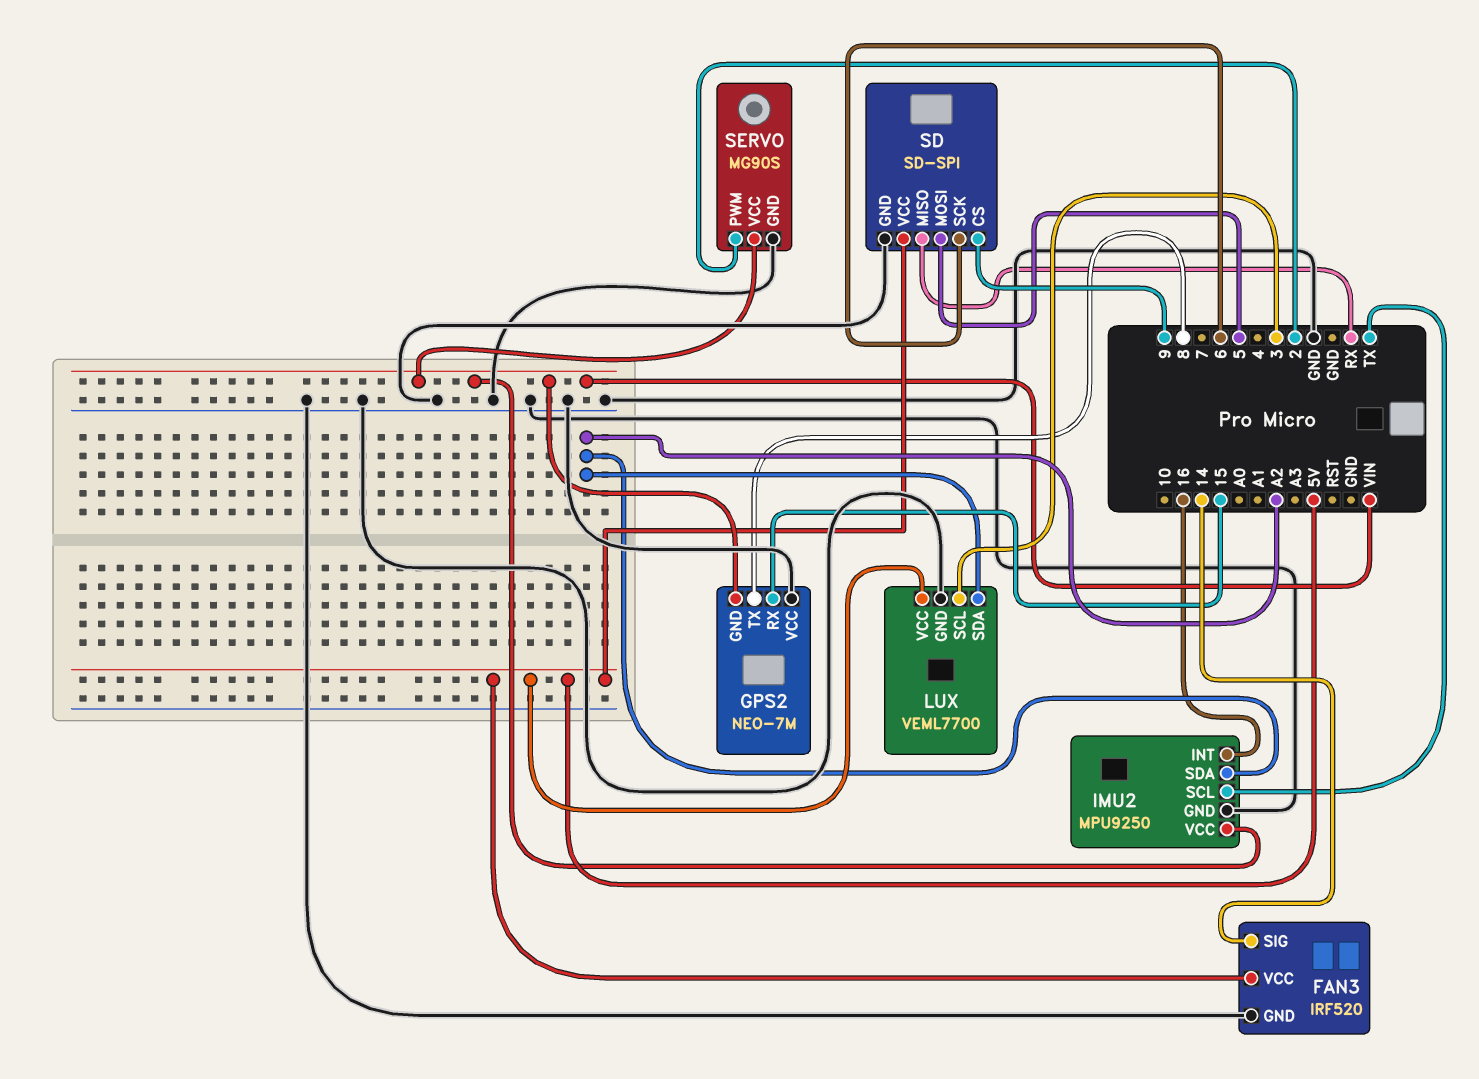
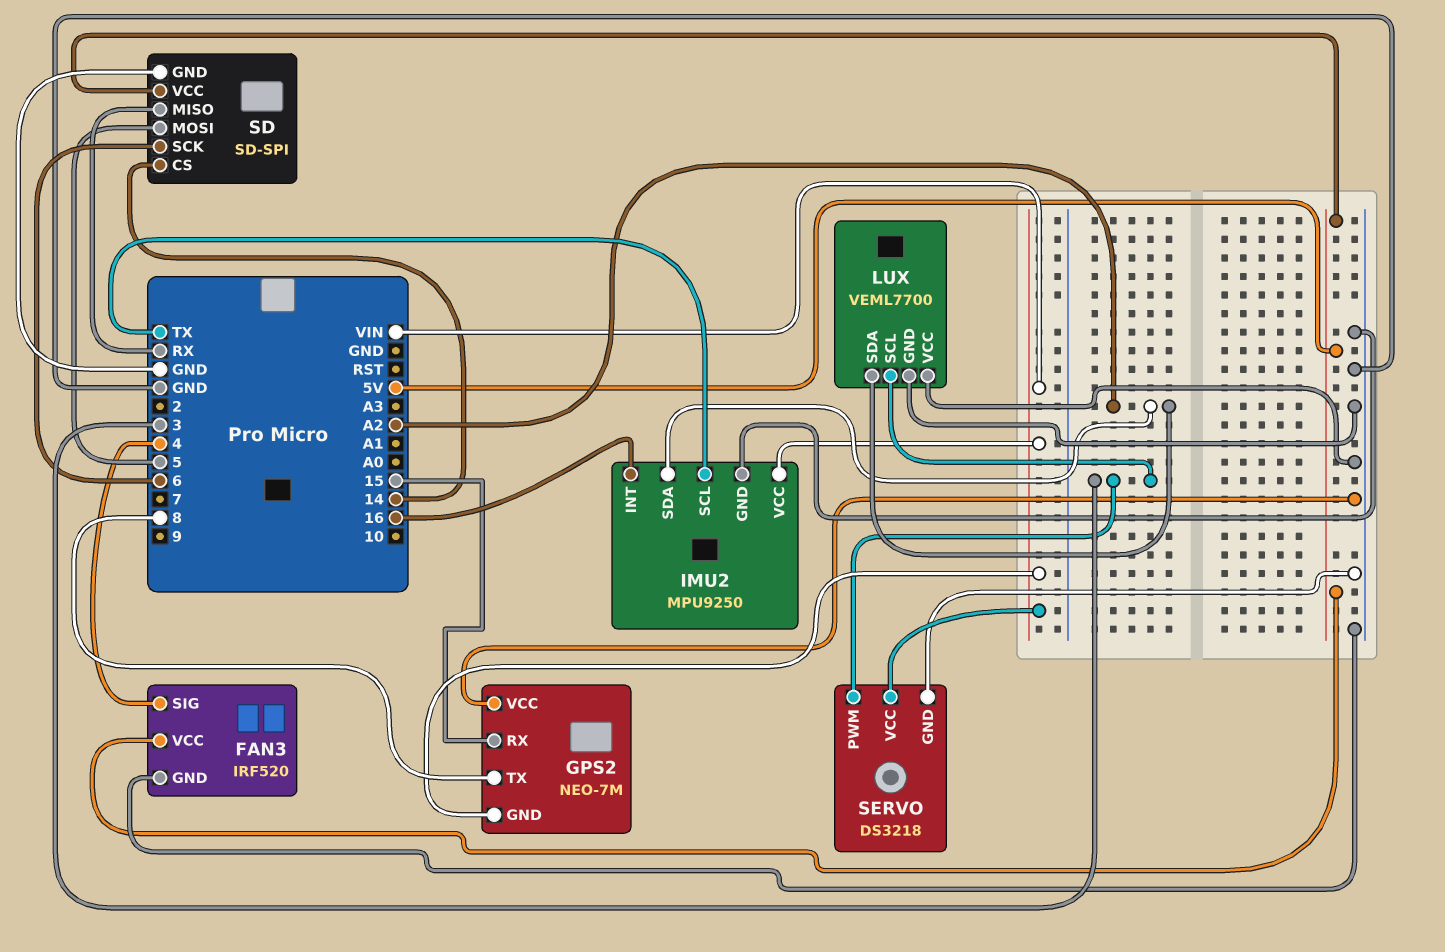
FAN3 pin SIG: 14 -> 4
LUX pin VCC: 5V -> GND
SD pin CS: 9 -> 14
SERVO: MG90S -> DS3218
SERVO pin PWM: 2 -> 3

